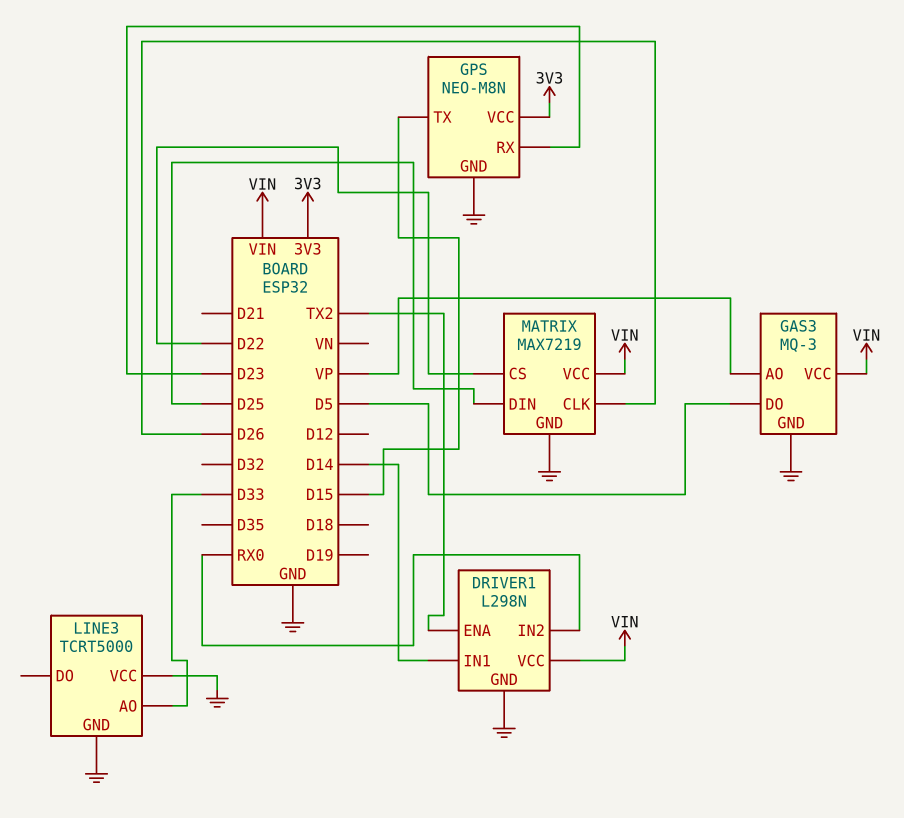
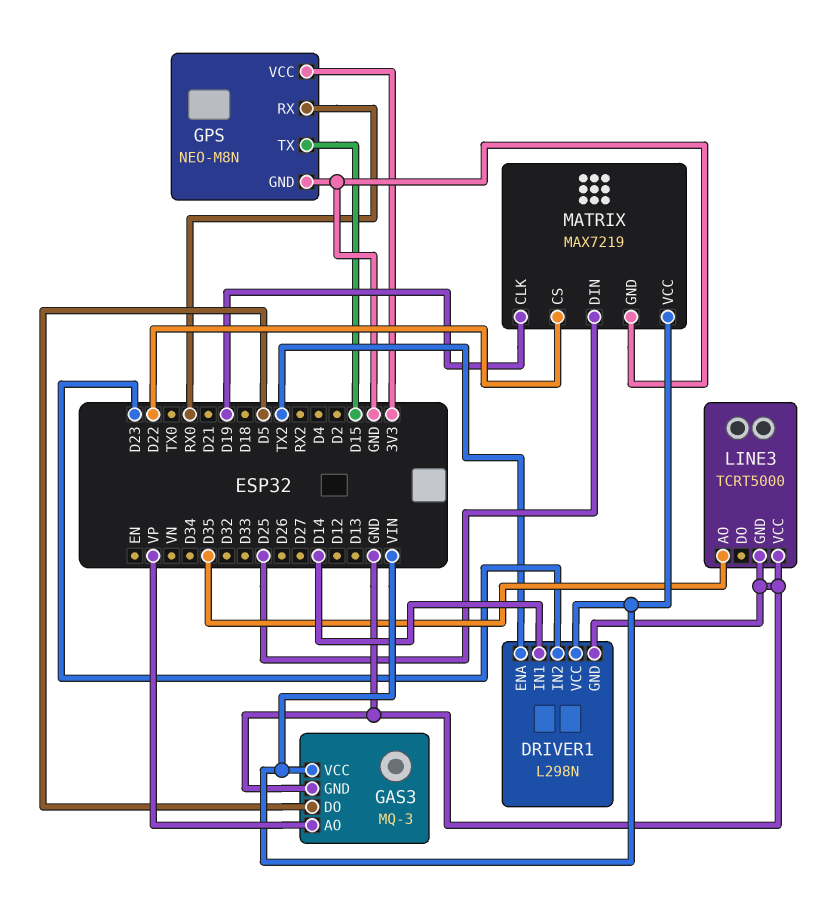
DRIVER1 pin IN2: RX0 -> D23
GPS pin RX: D23 -> RX0
LINE3 pin AO: D33 -> D35
MATRIX pin CLK: D26 -> D19

